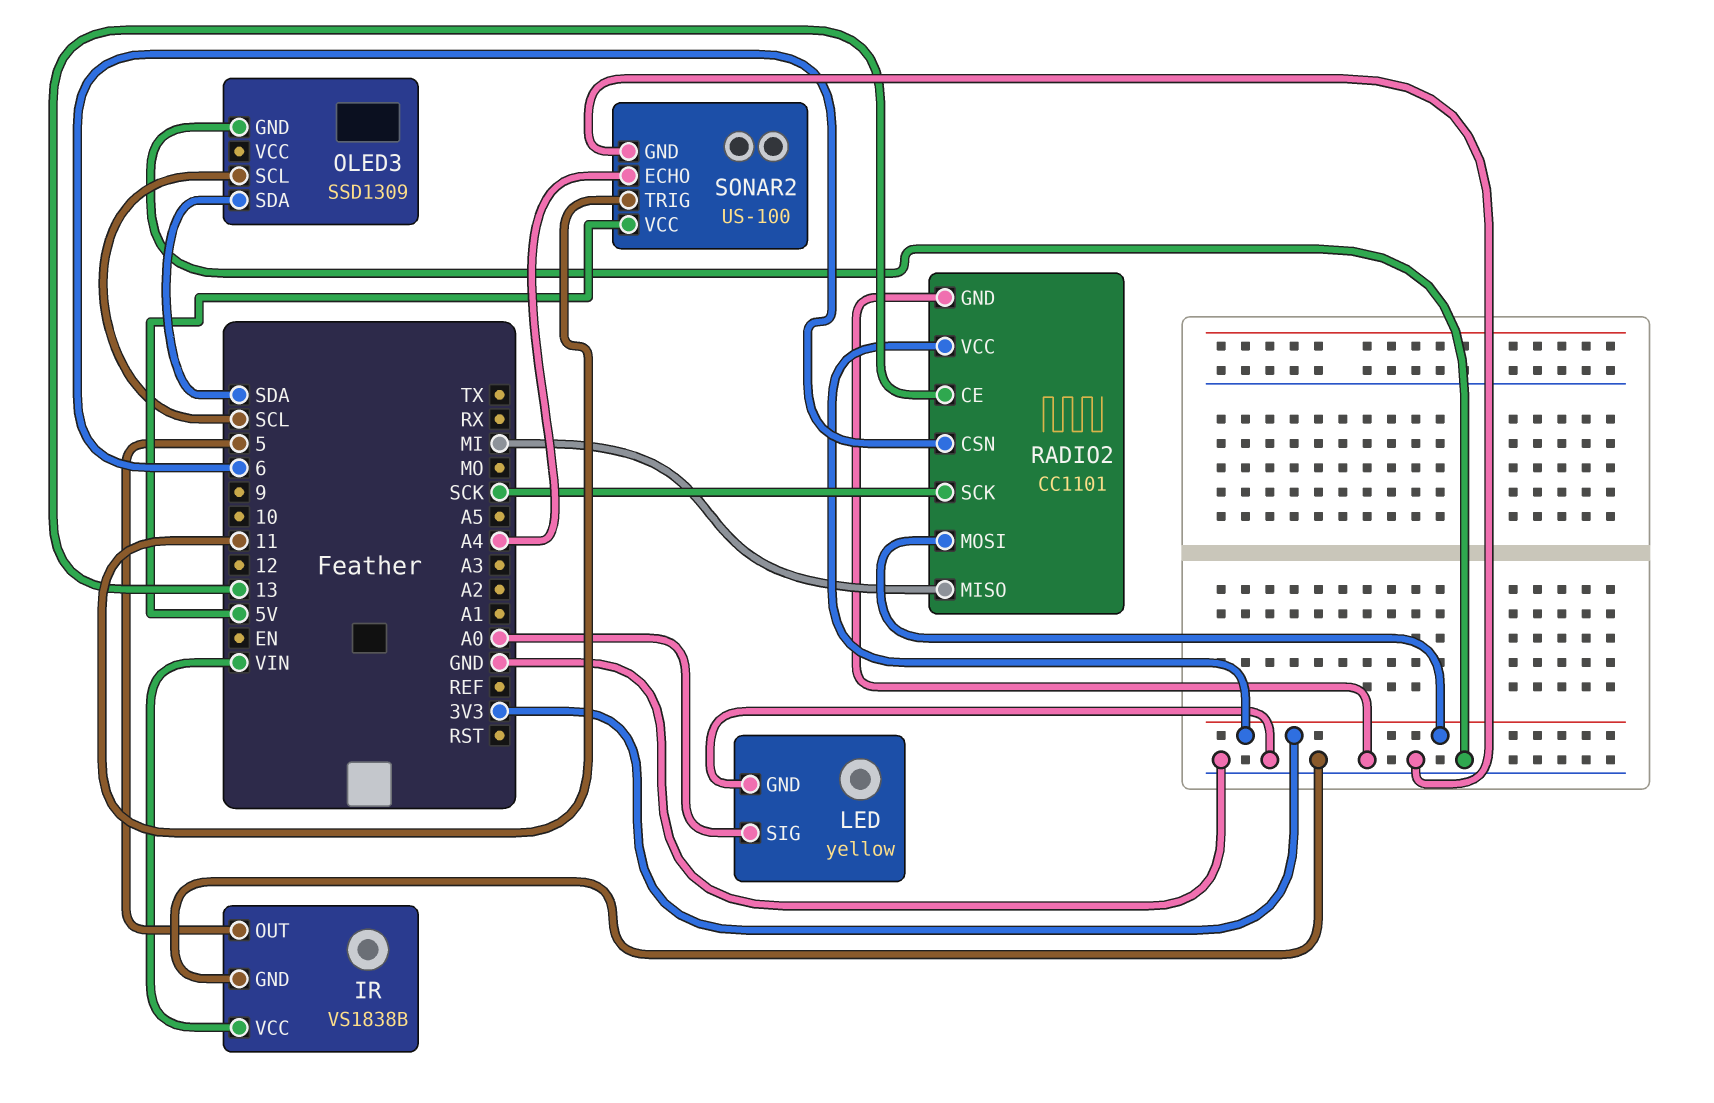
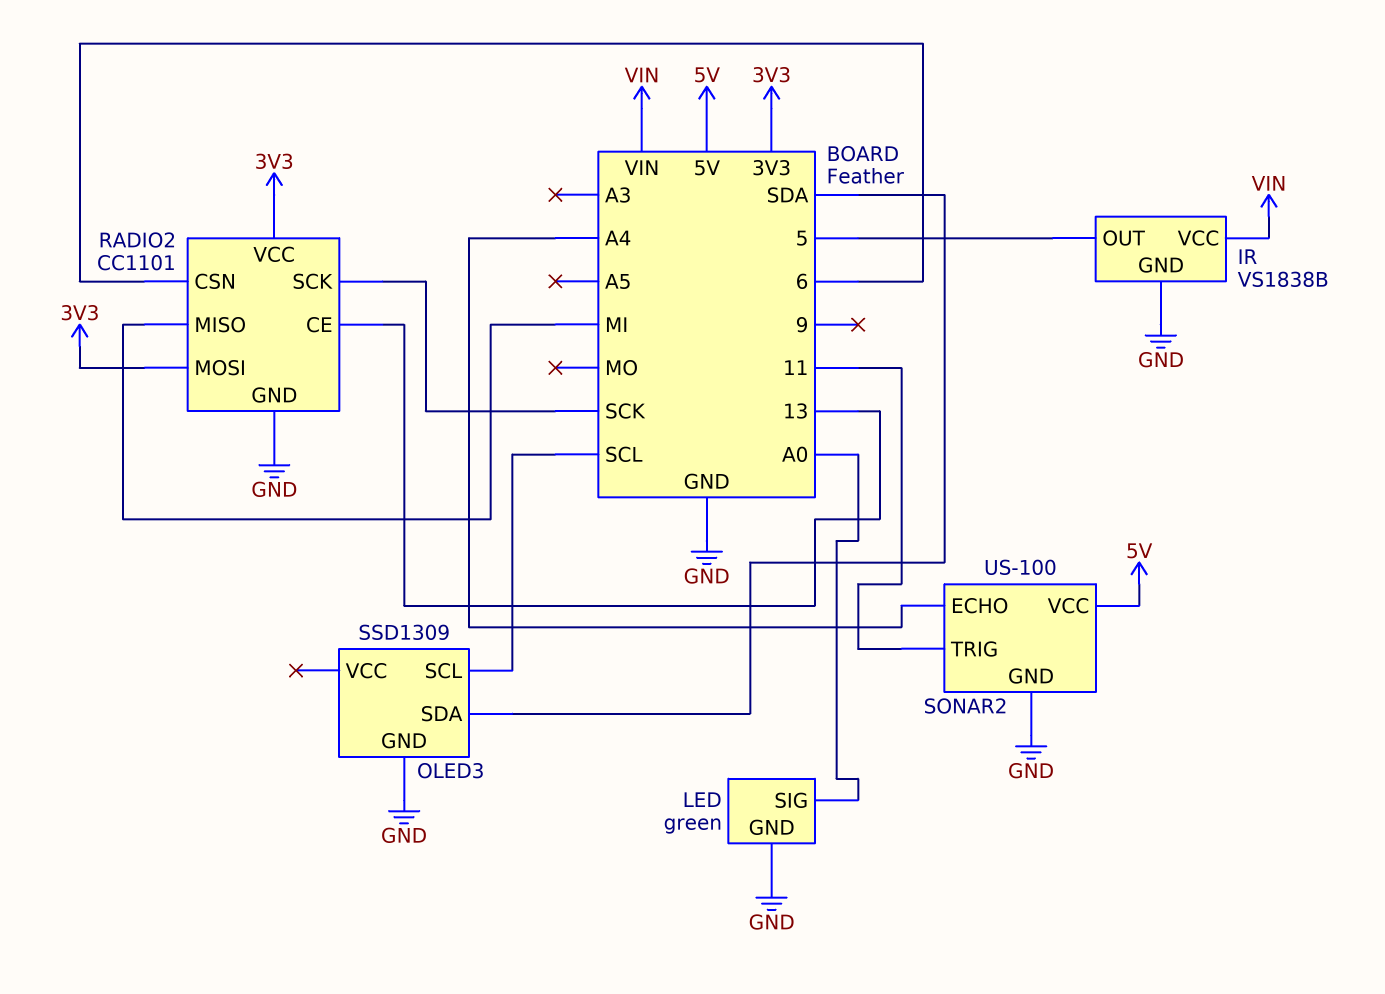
LED: yellow -> green

